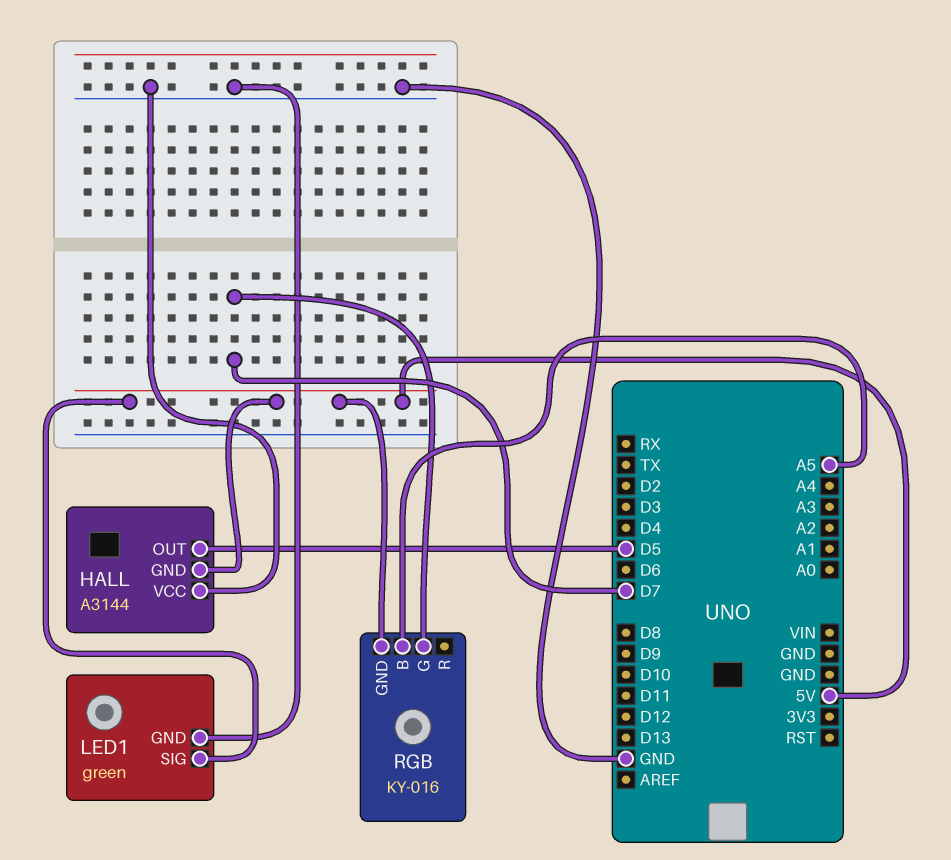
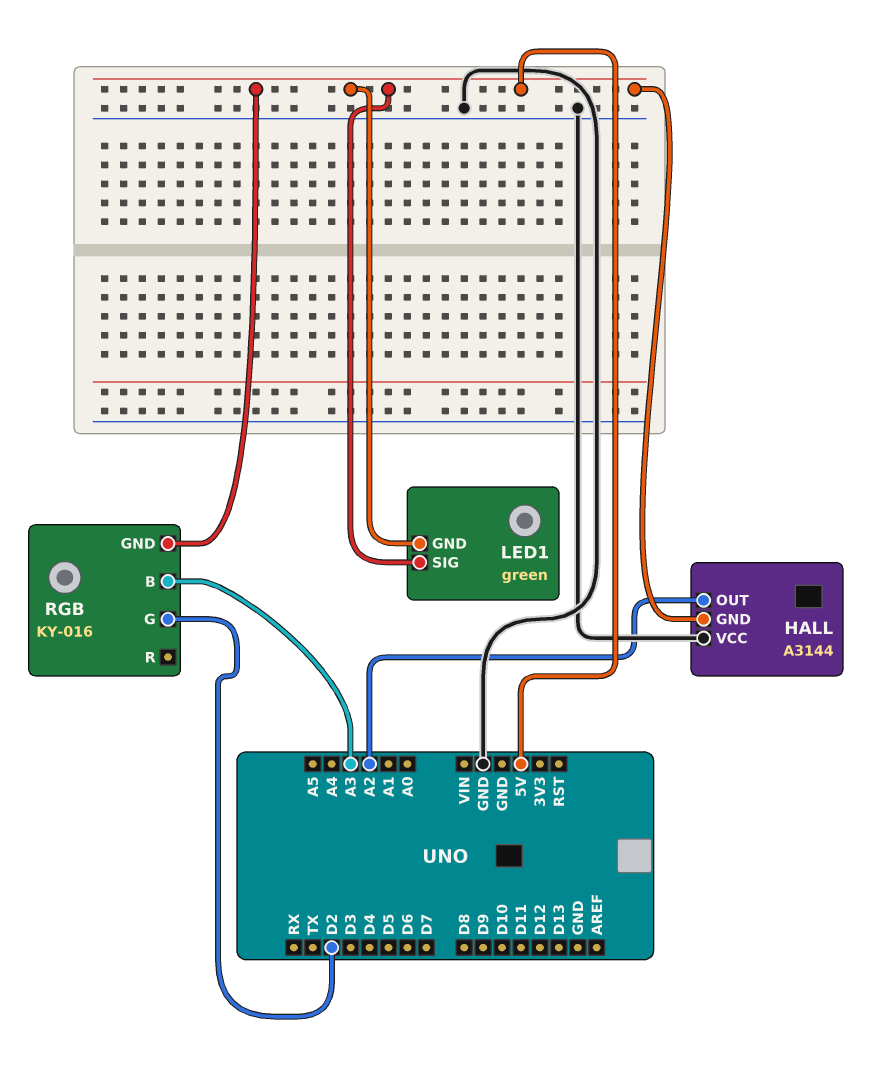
HALL pin OUT: D5 -> A2
LED1 pin GND: GND -> 5V
RGB pin B: A5 -> A3
RGB pin G: D7 -> D2

